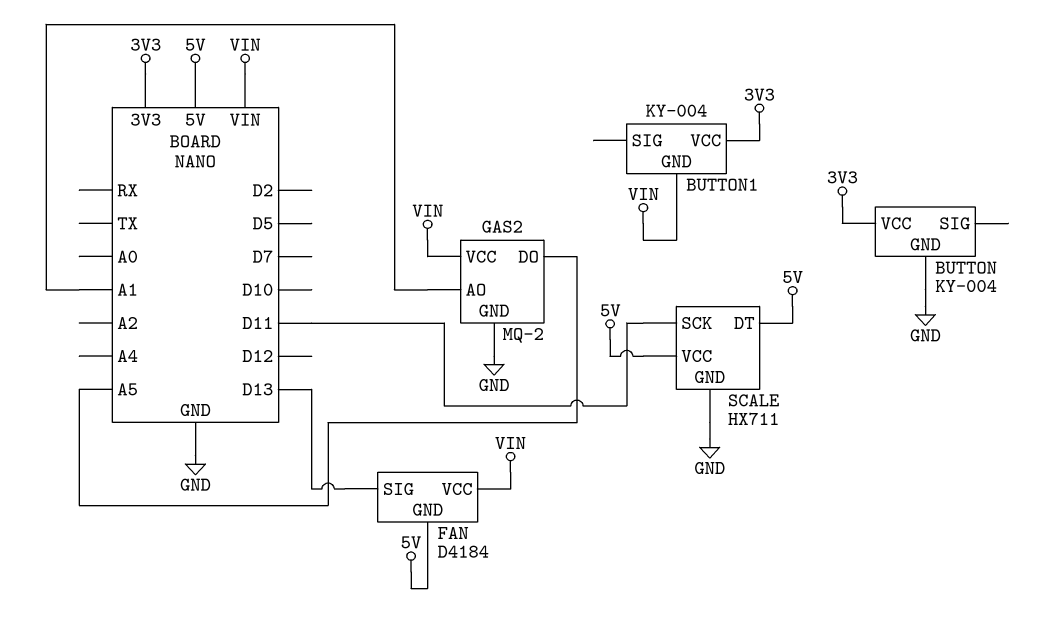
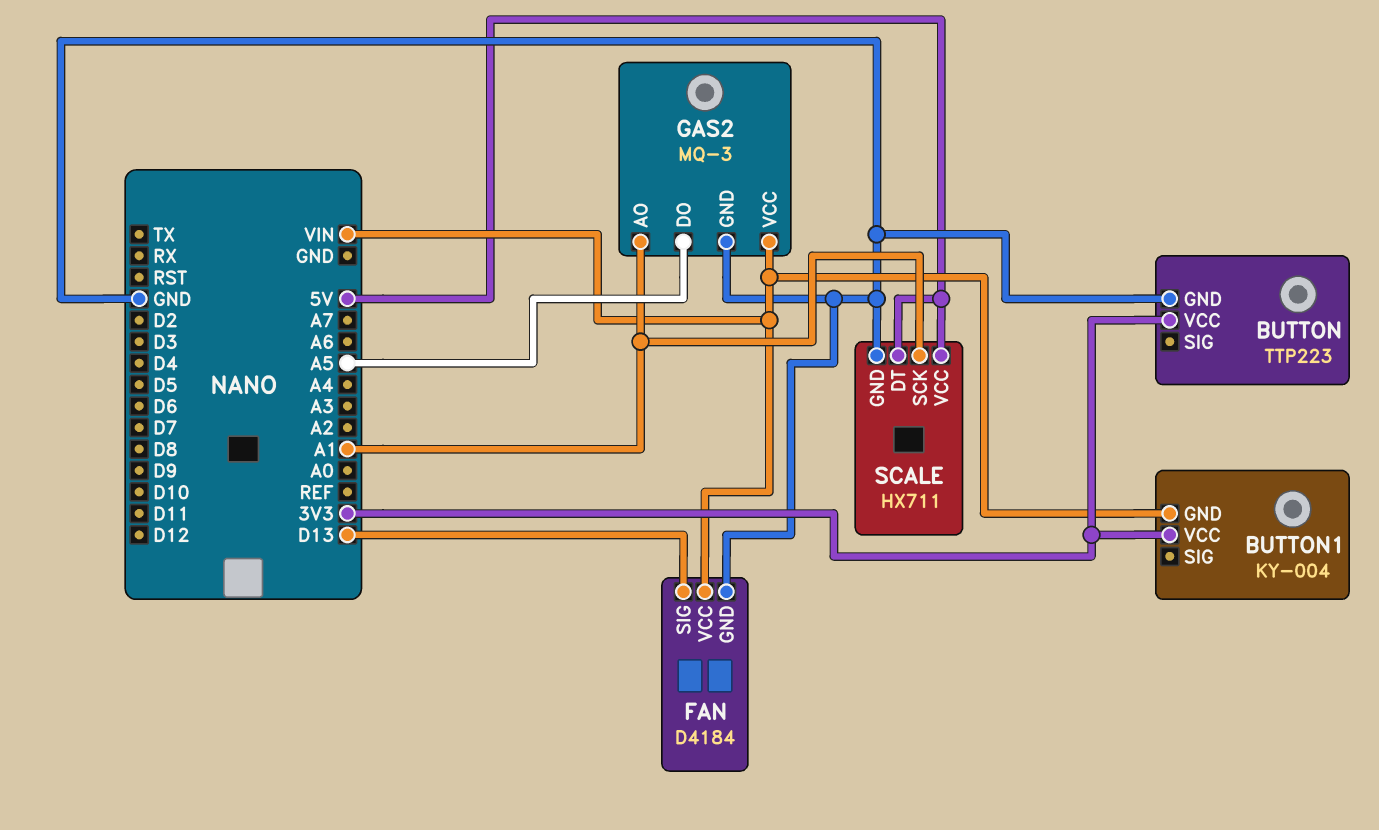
BUTTON: KY-004 -> TTP223
FAN pin GND: 5V -> GND
GAS2: MQ-2 -> MQ-3
SCALE pin SCK: D11 -> A1

